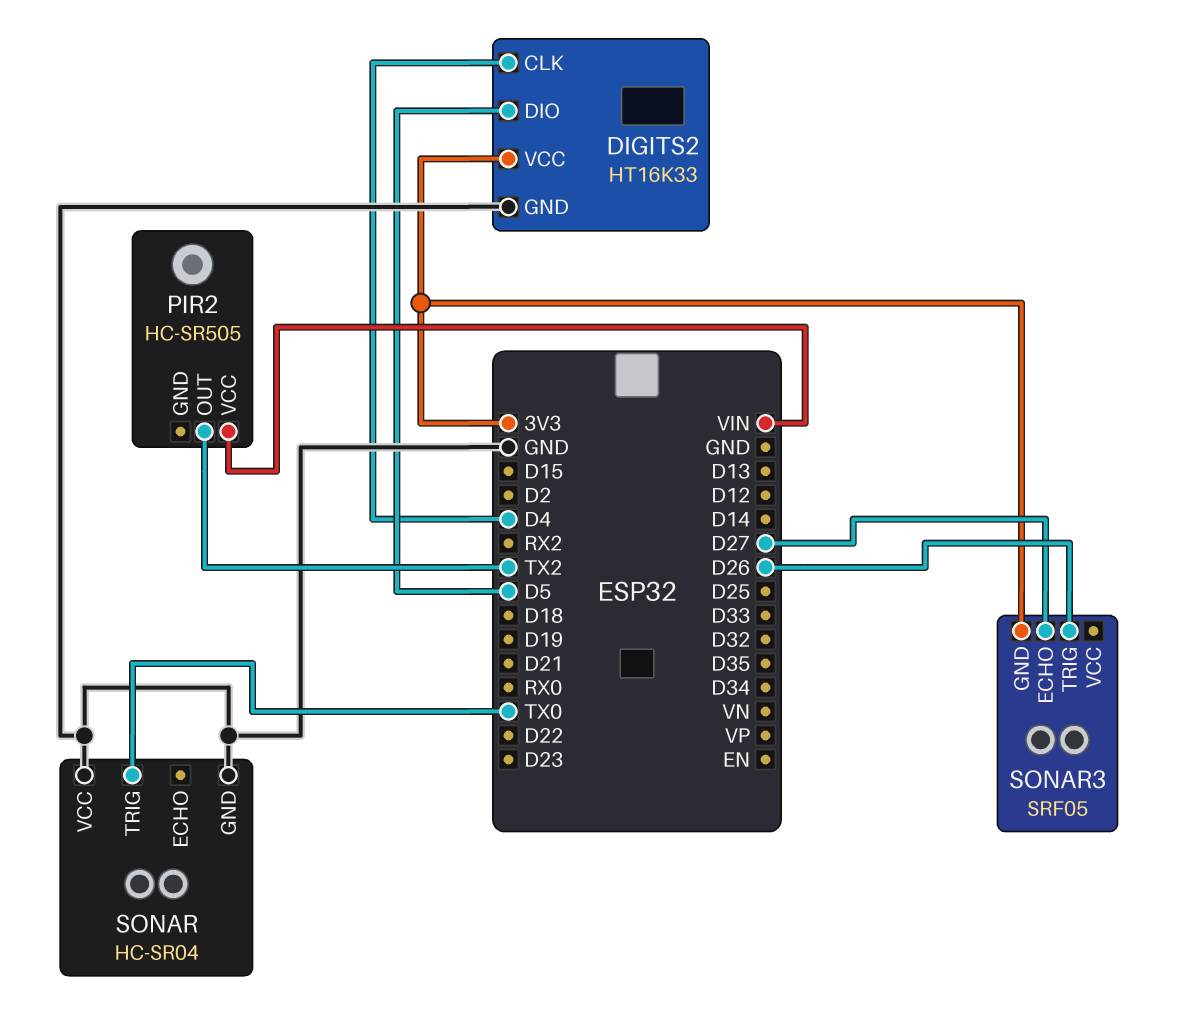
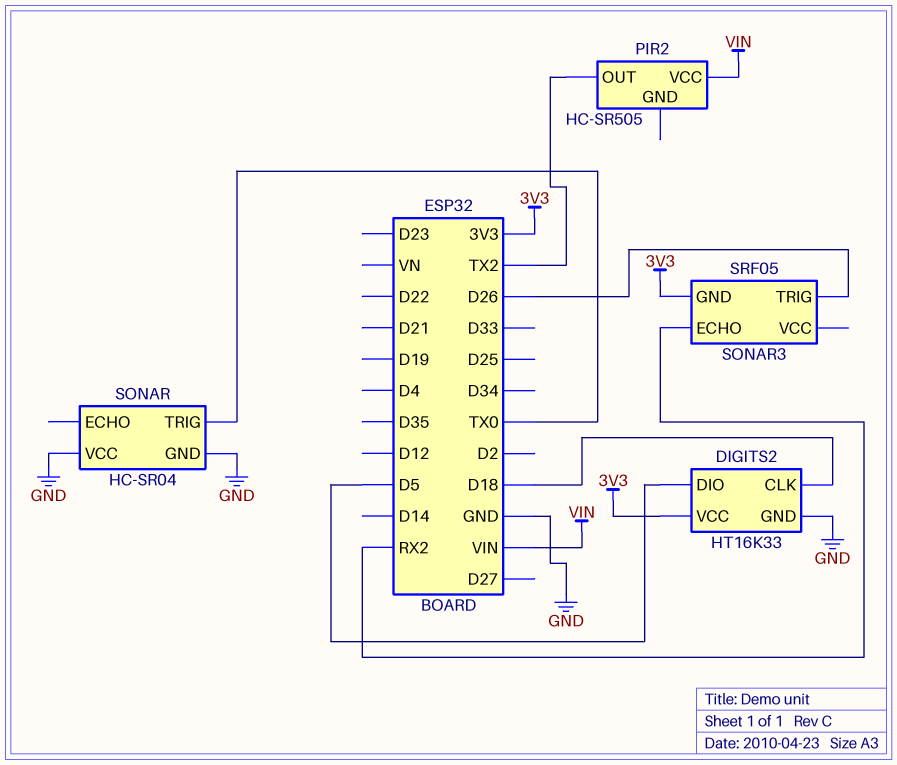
DIGITS2 pin CLK: D4 -> D18
SONAR3 pin ECHO: D27 -> RX2

